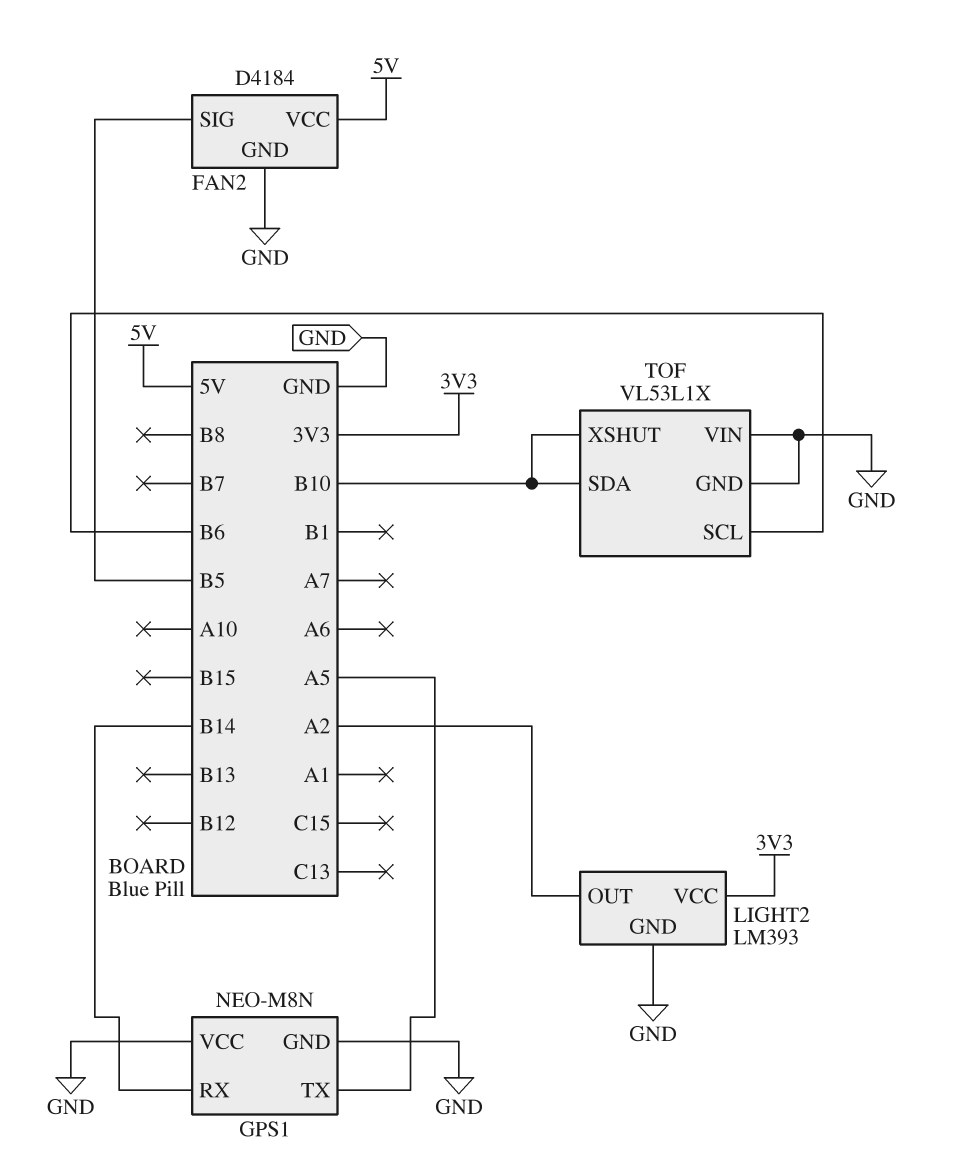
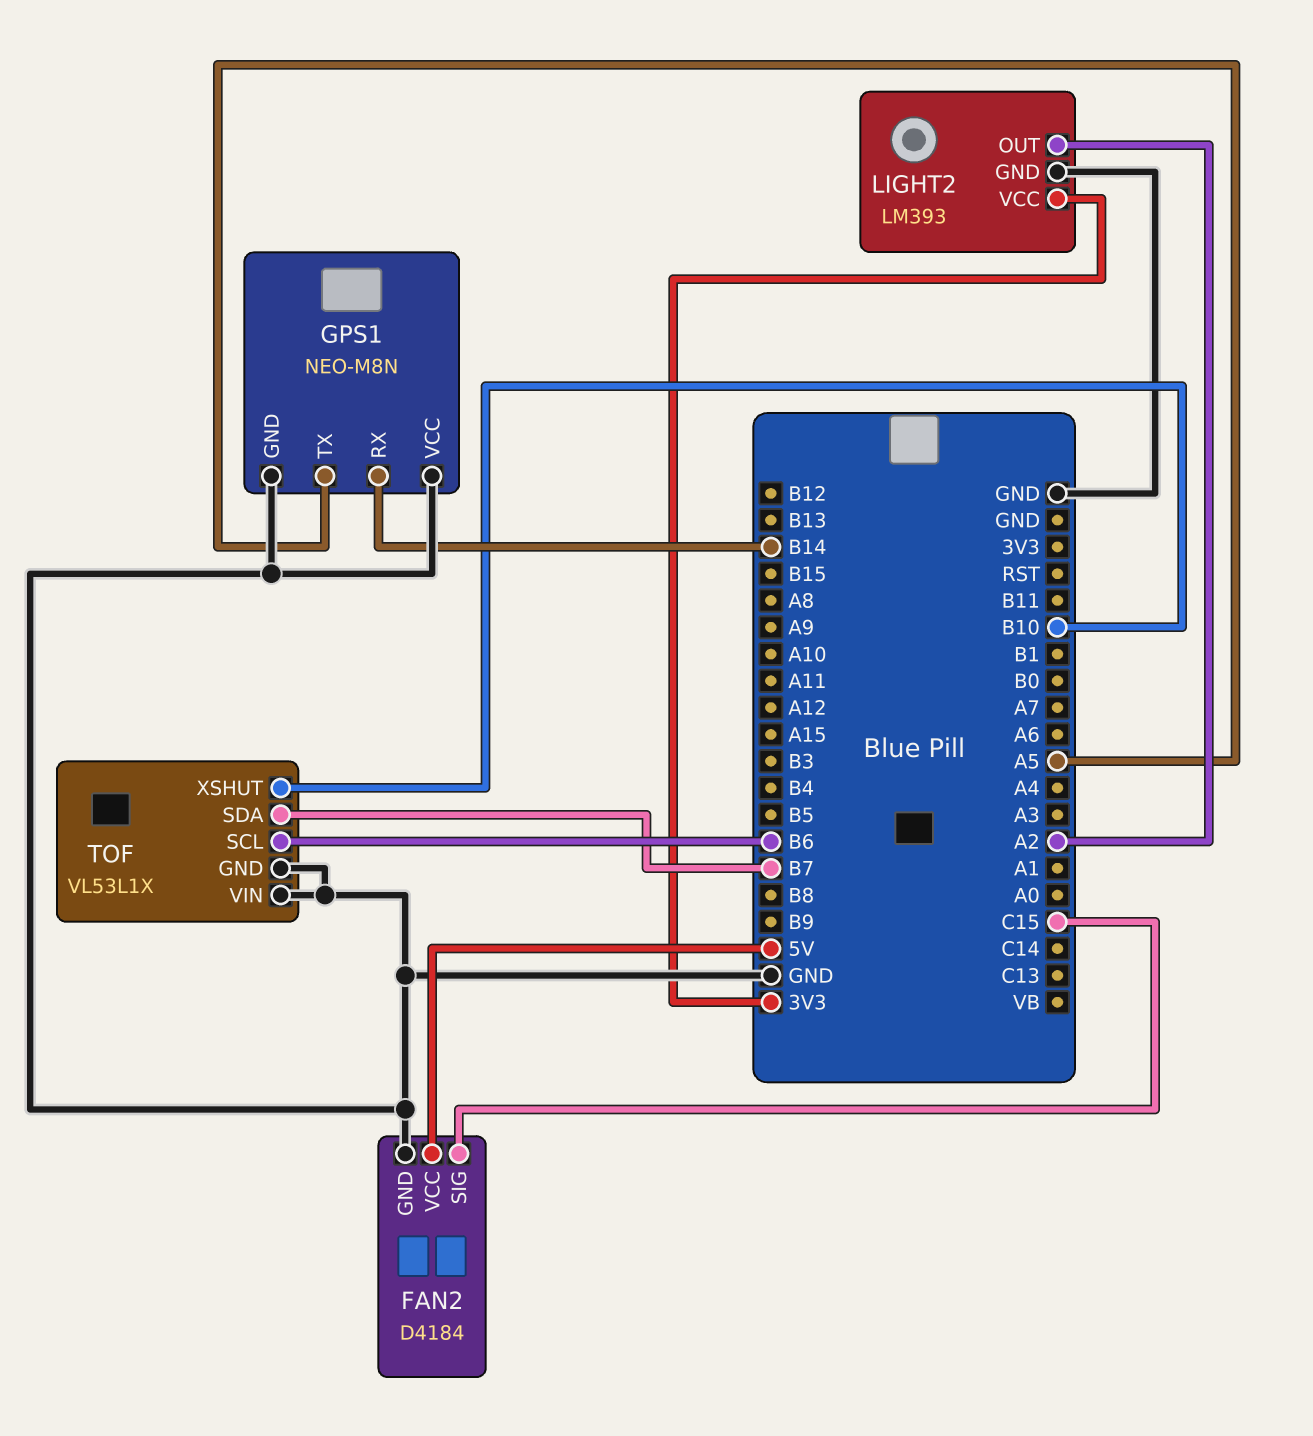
FAN2 pin SIG: B5 -> C15
TOF pin SDA: B10 -> B7

